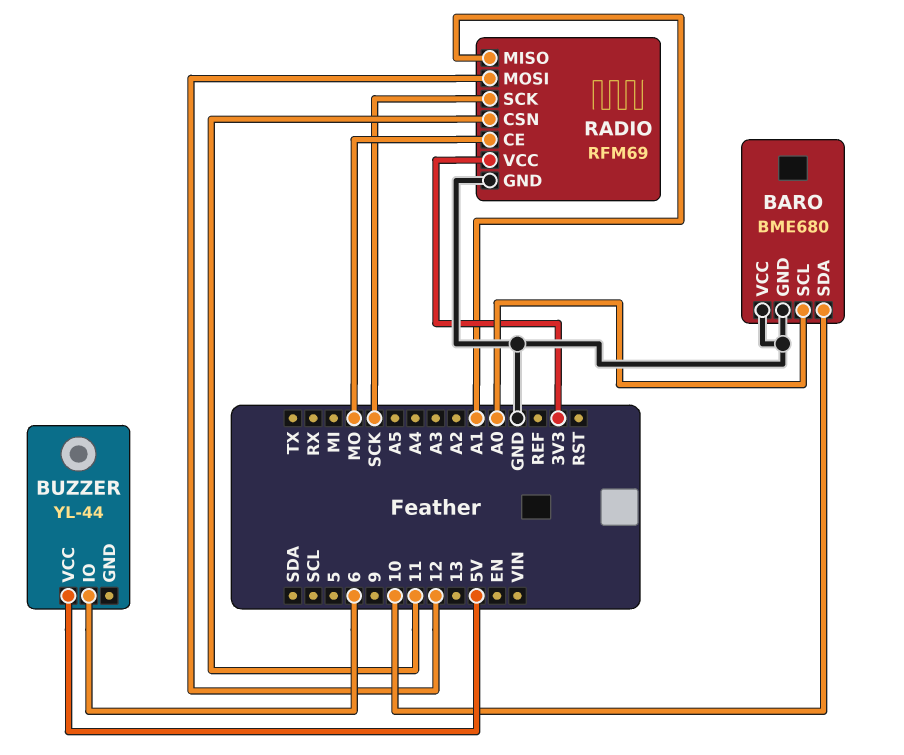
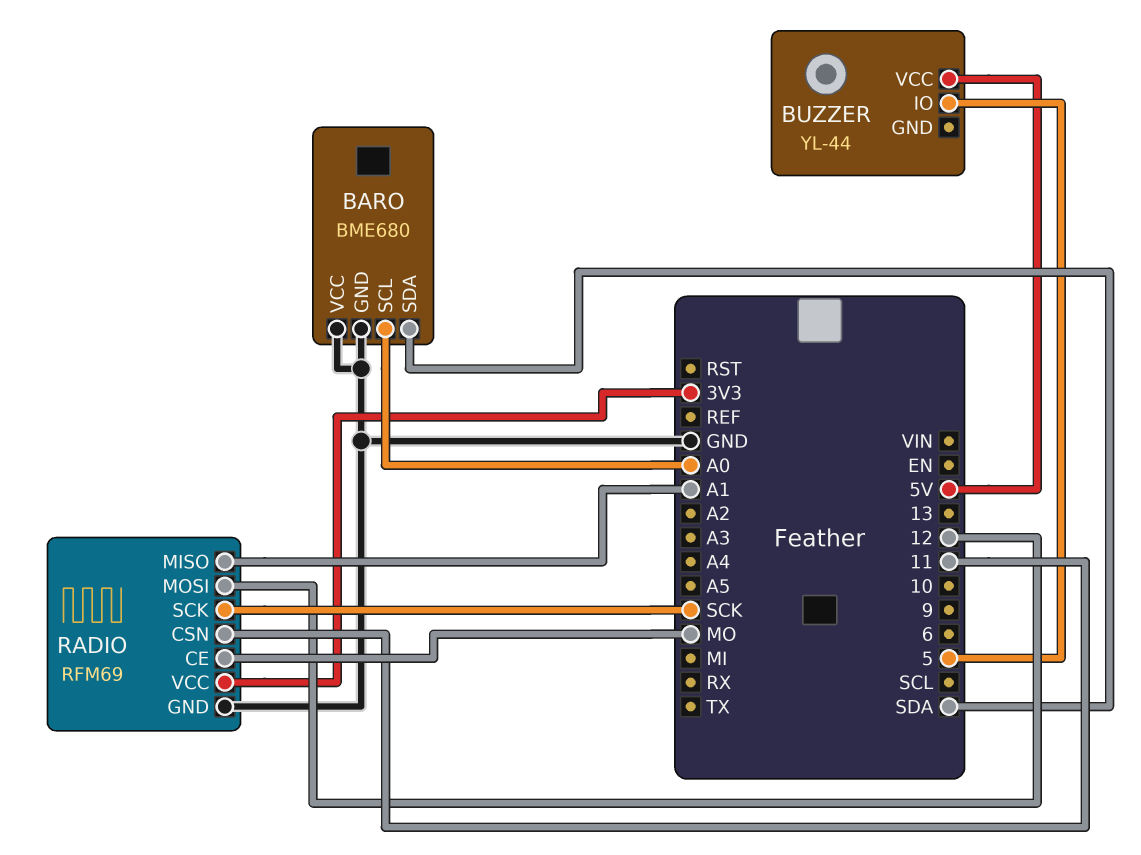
BARO pin SDA: 10 -> SDA
BUZZER pin IO: 6 -> 5

